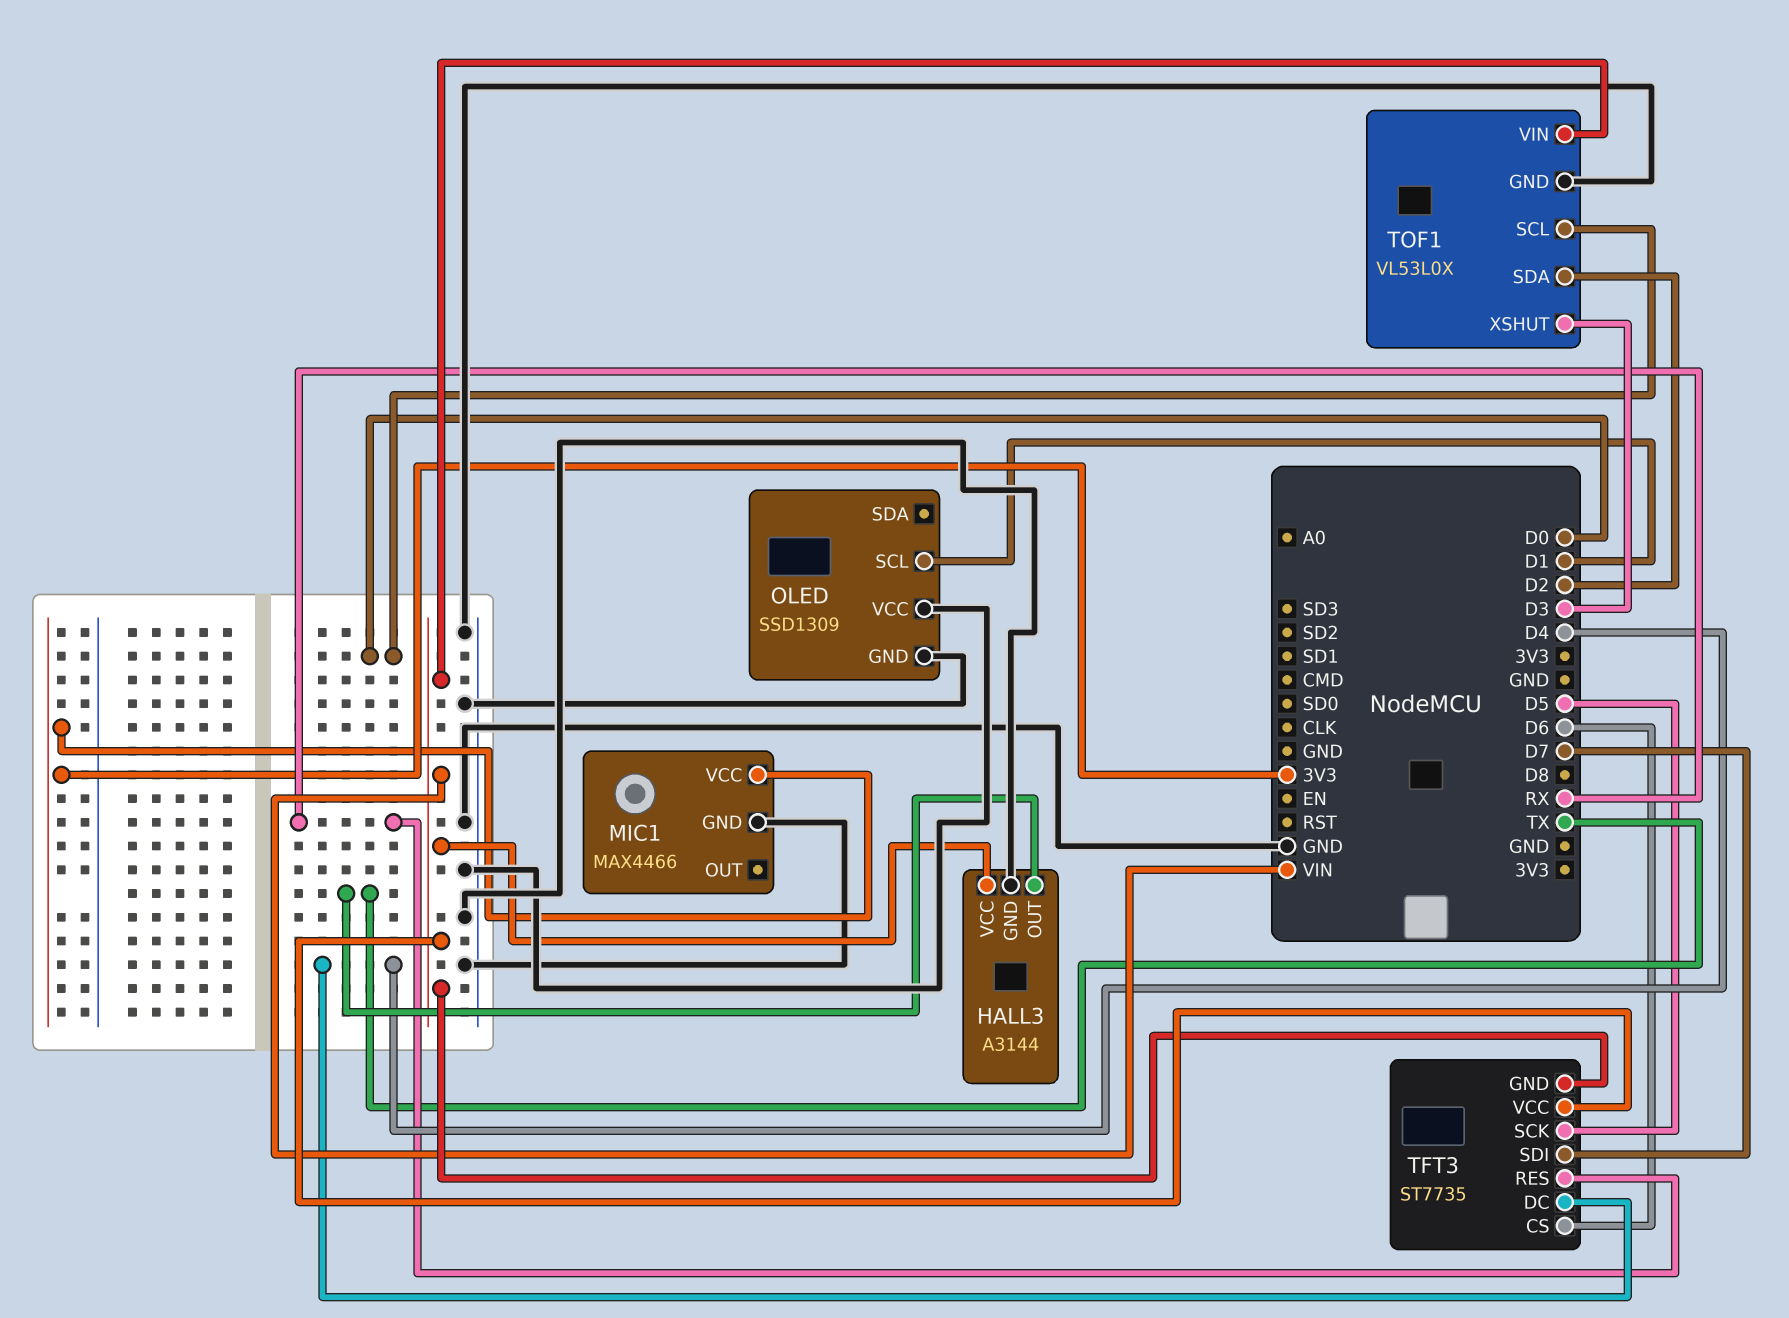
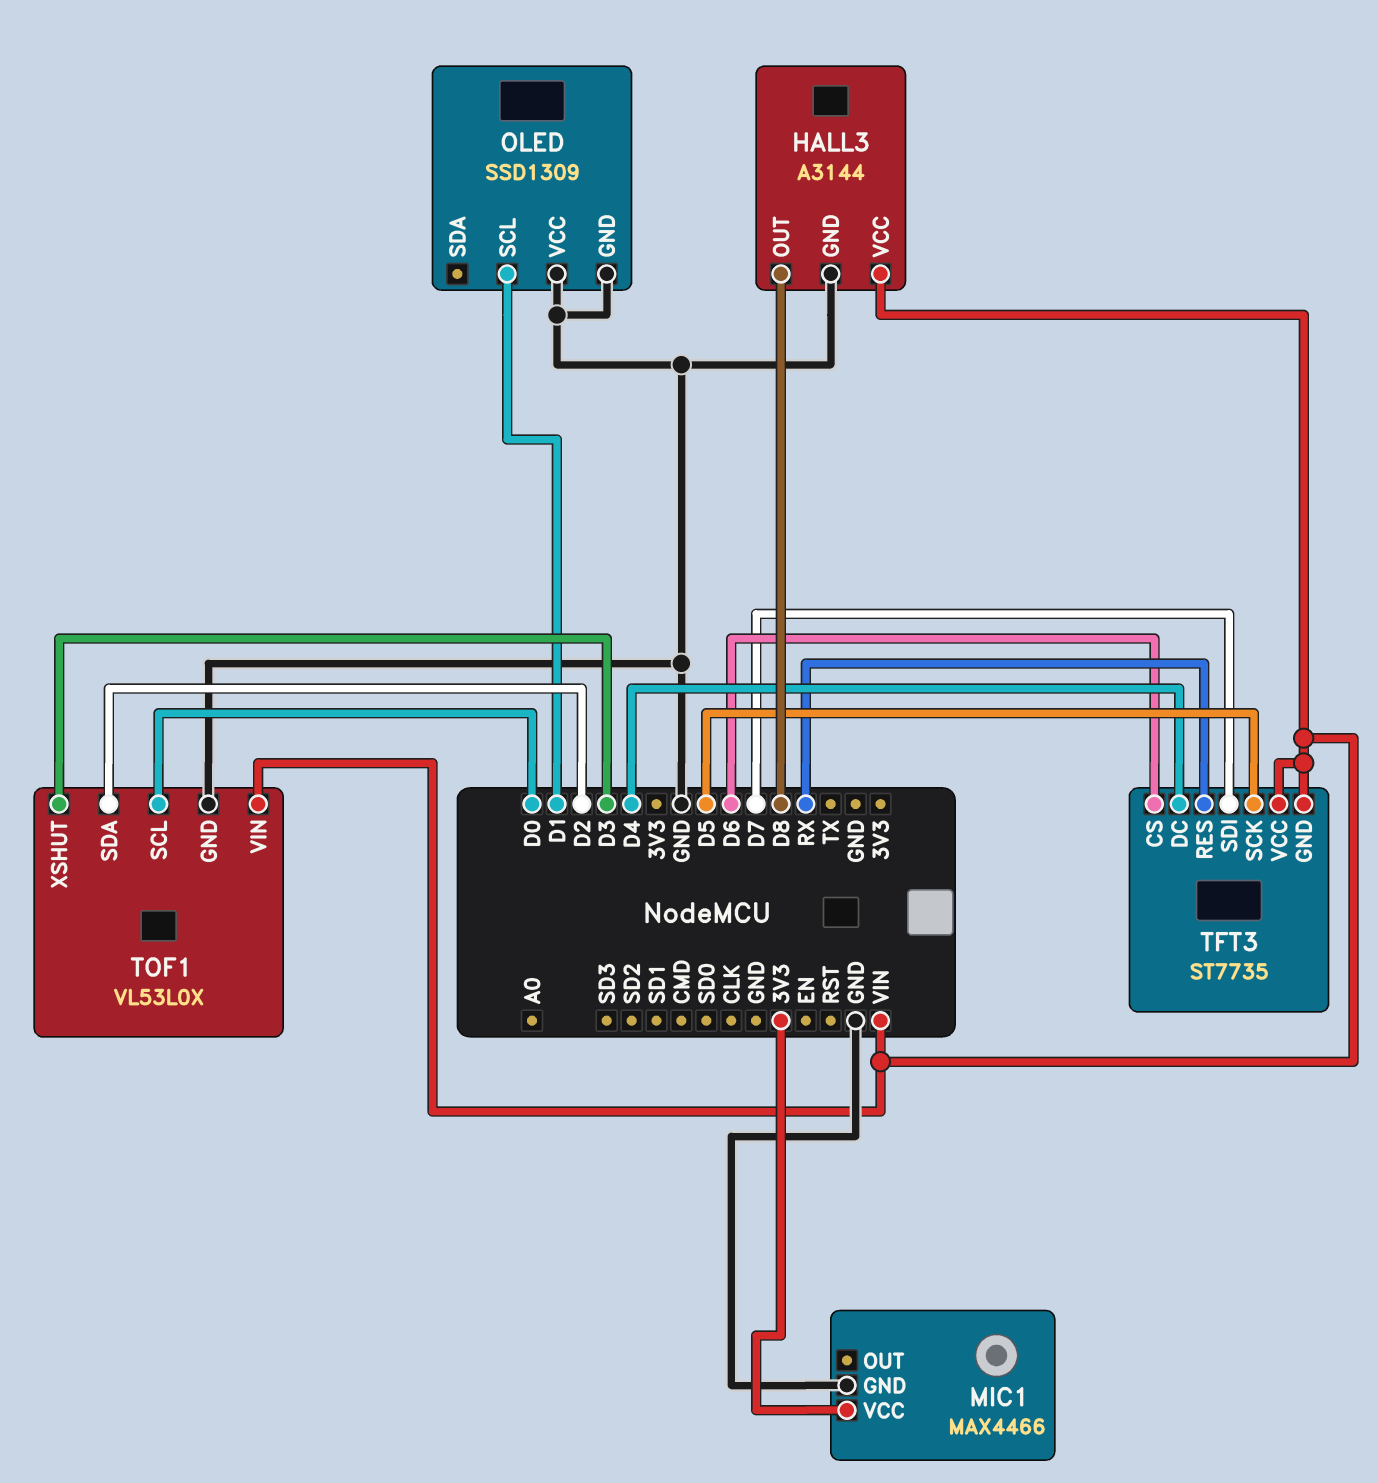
HALL3 pin OUT: TX -> D8

